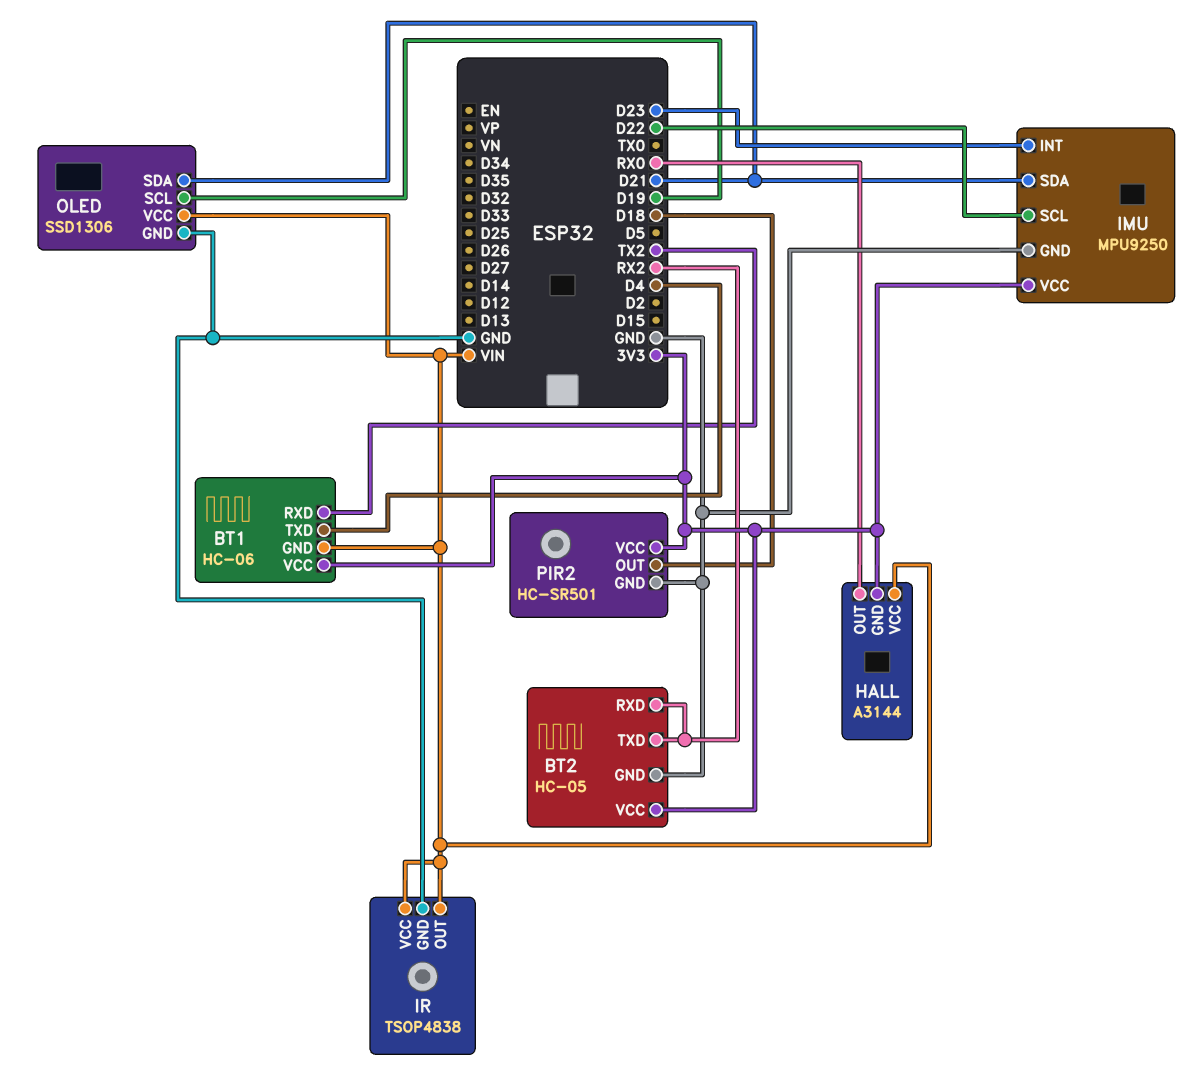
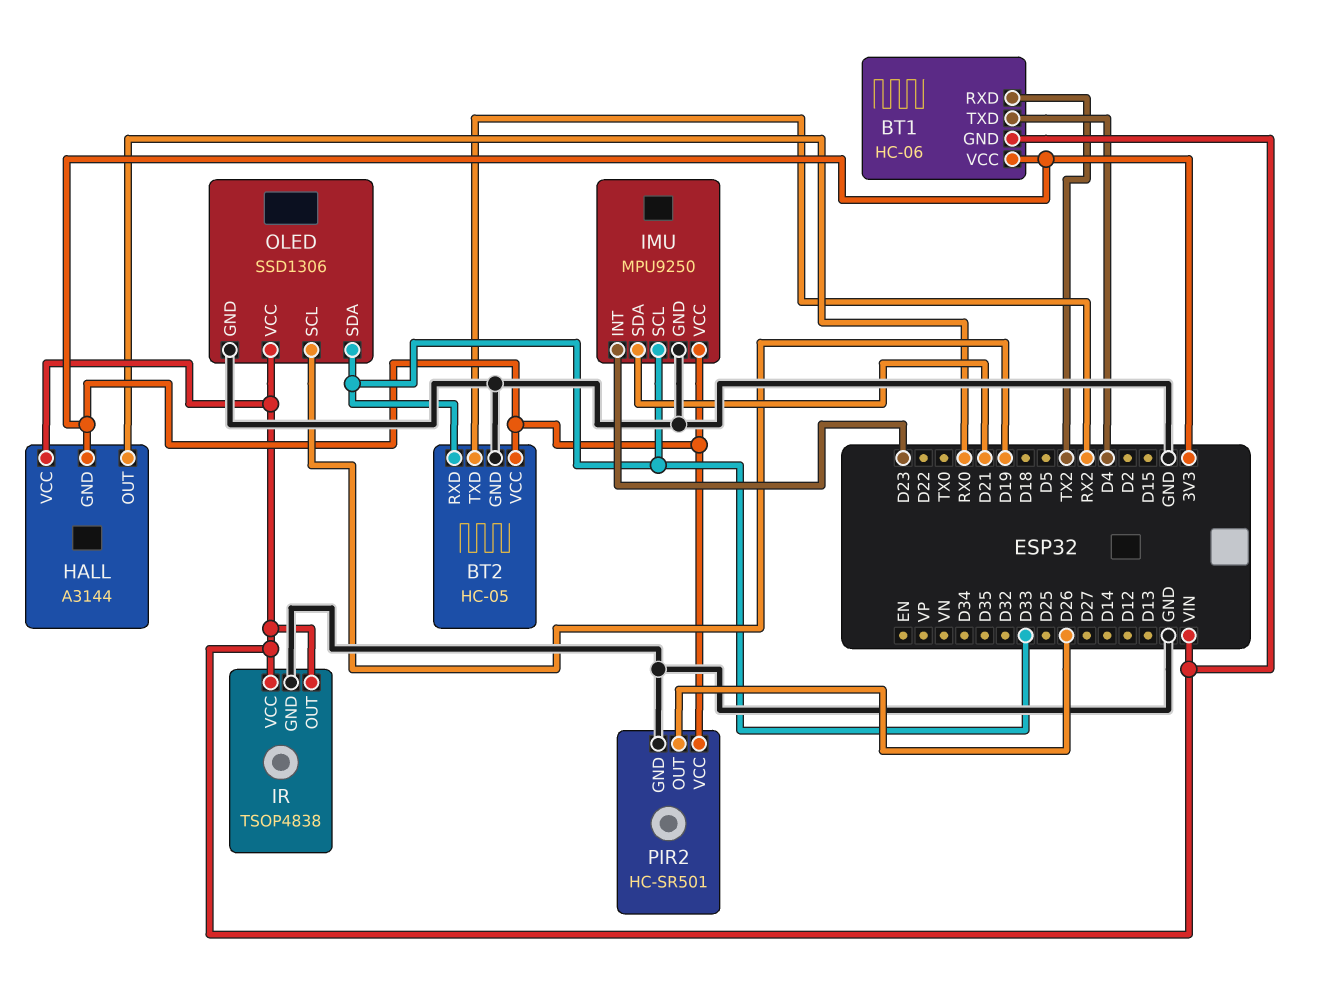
BT2 pin RXD: RX2 -> D33
IMU pin SCL: D22 -> D33
OLED pin SDA: D21 -> D33
PIR2 pin OUT: D18 -> D26

